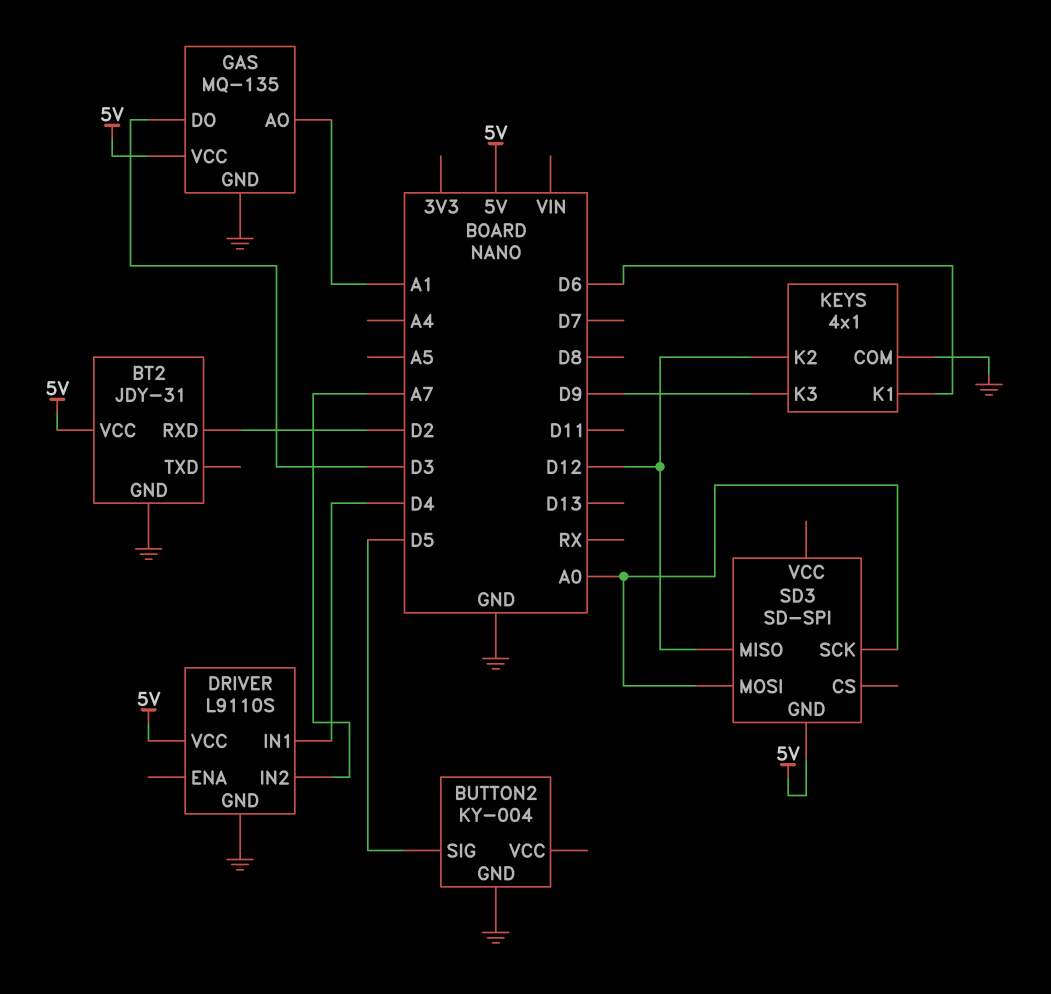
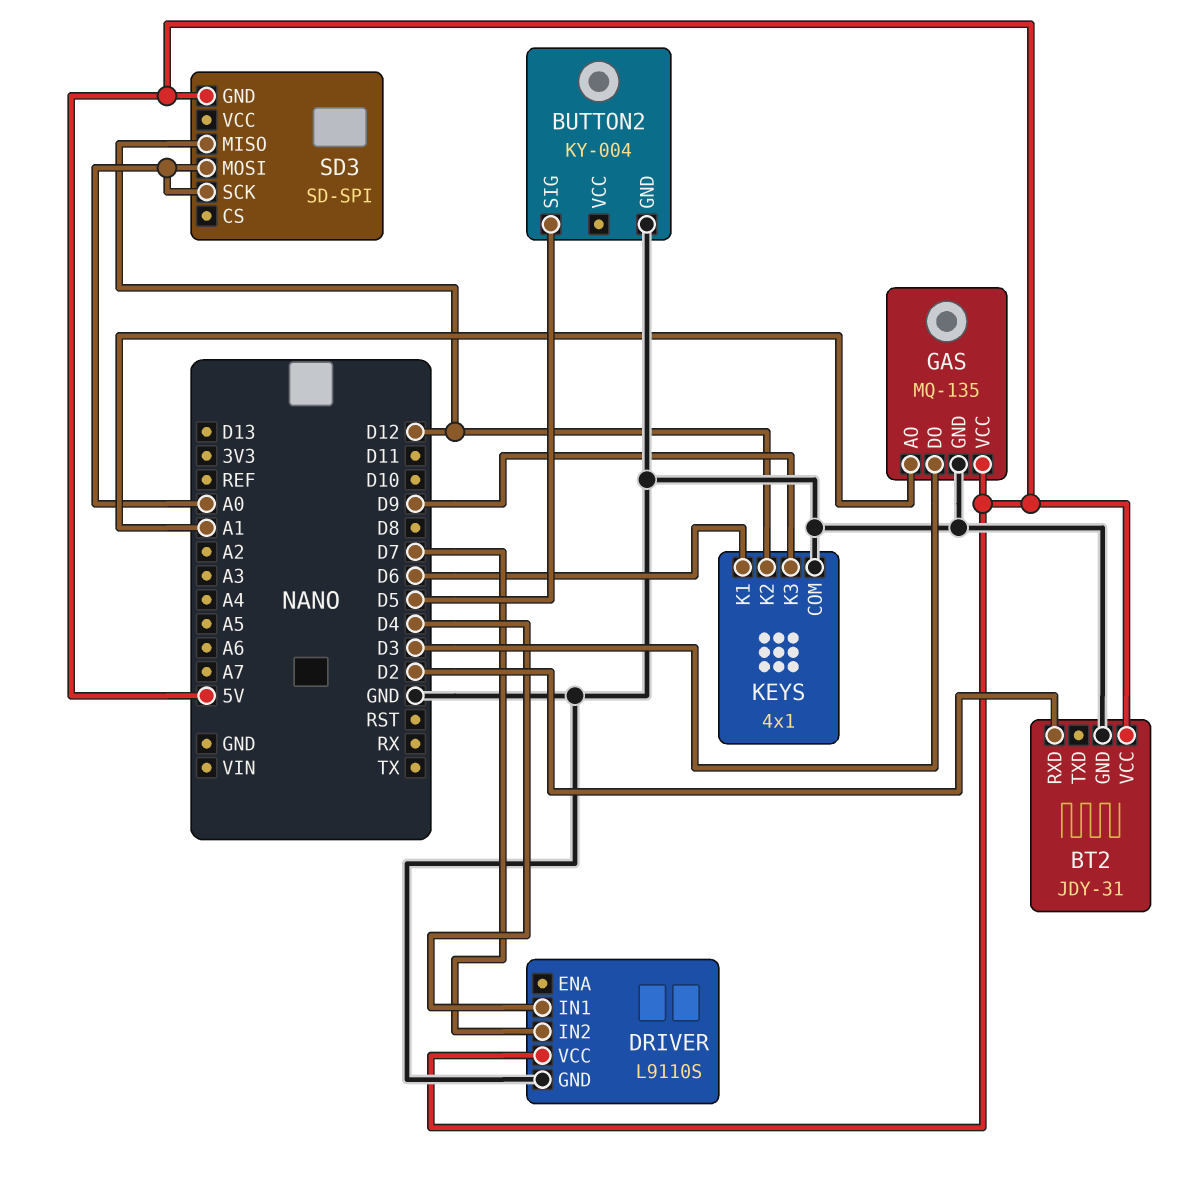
DRIVER pin IN2: A7 -> D7

